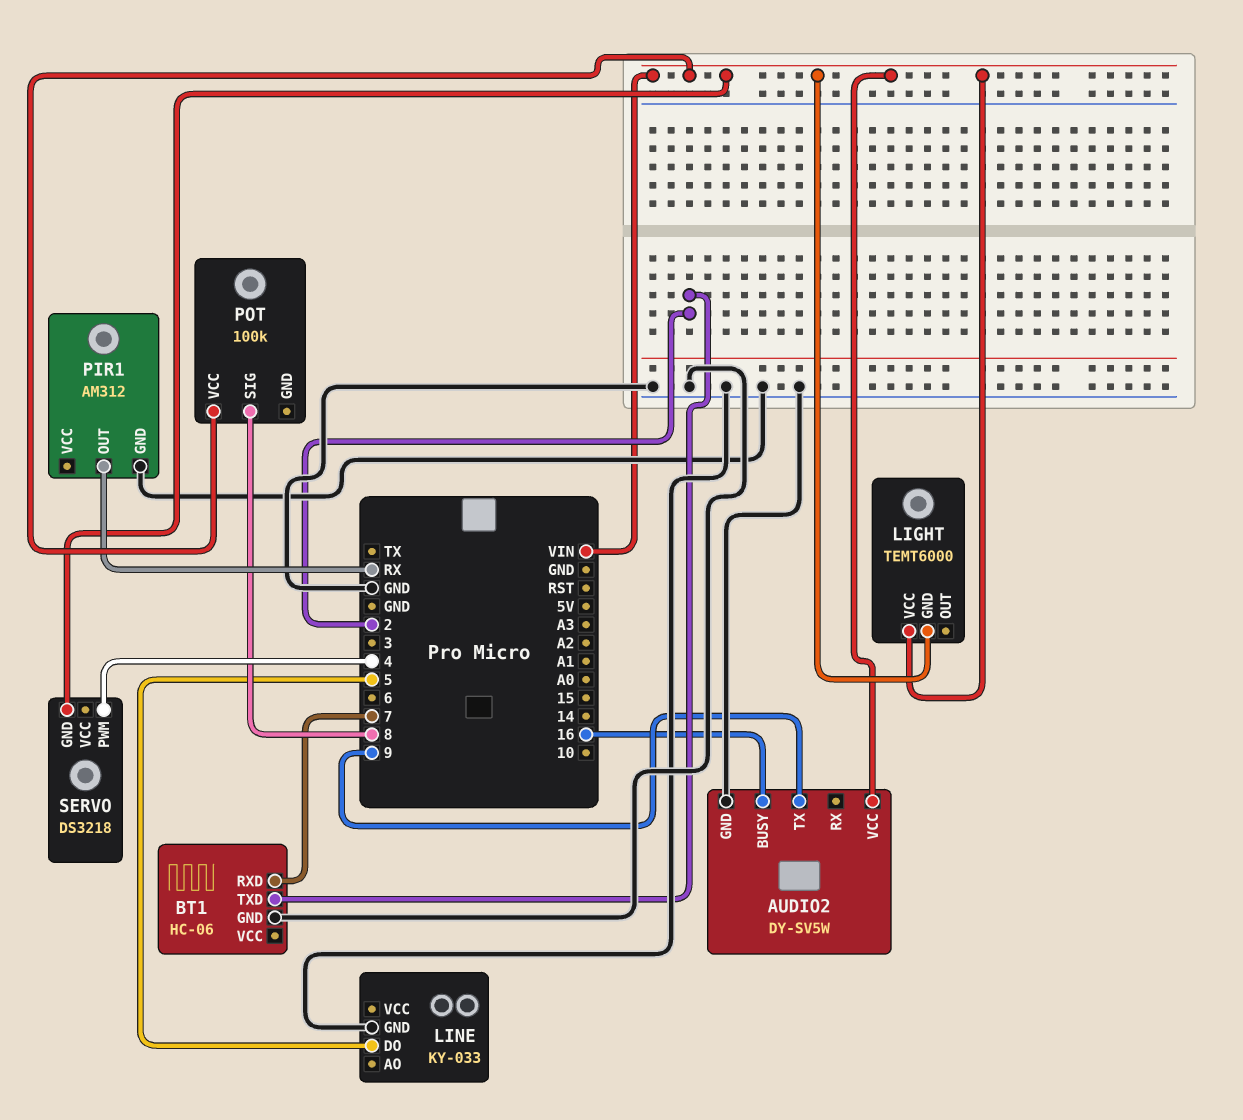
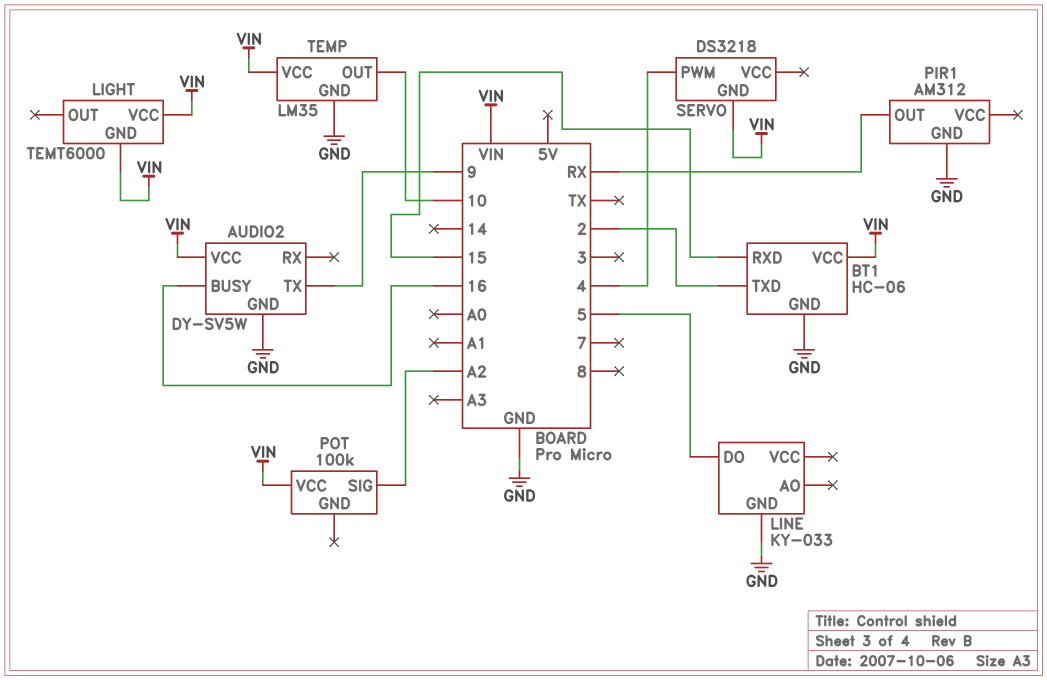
BT1 pin RXD: 7 -> 15
BT1 pin VCC: none -> VIN
POT pin SIG: 8 -> A2
TEMP: none -> LM35
TEMP pin GND: none -> GND
TEMP pin OUT: none -> 10
TEMP pin VCC: none -> VIN

